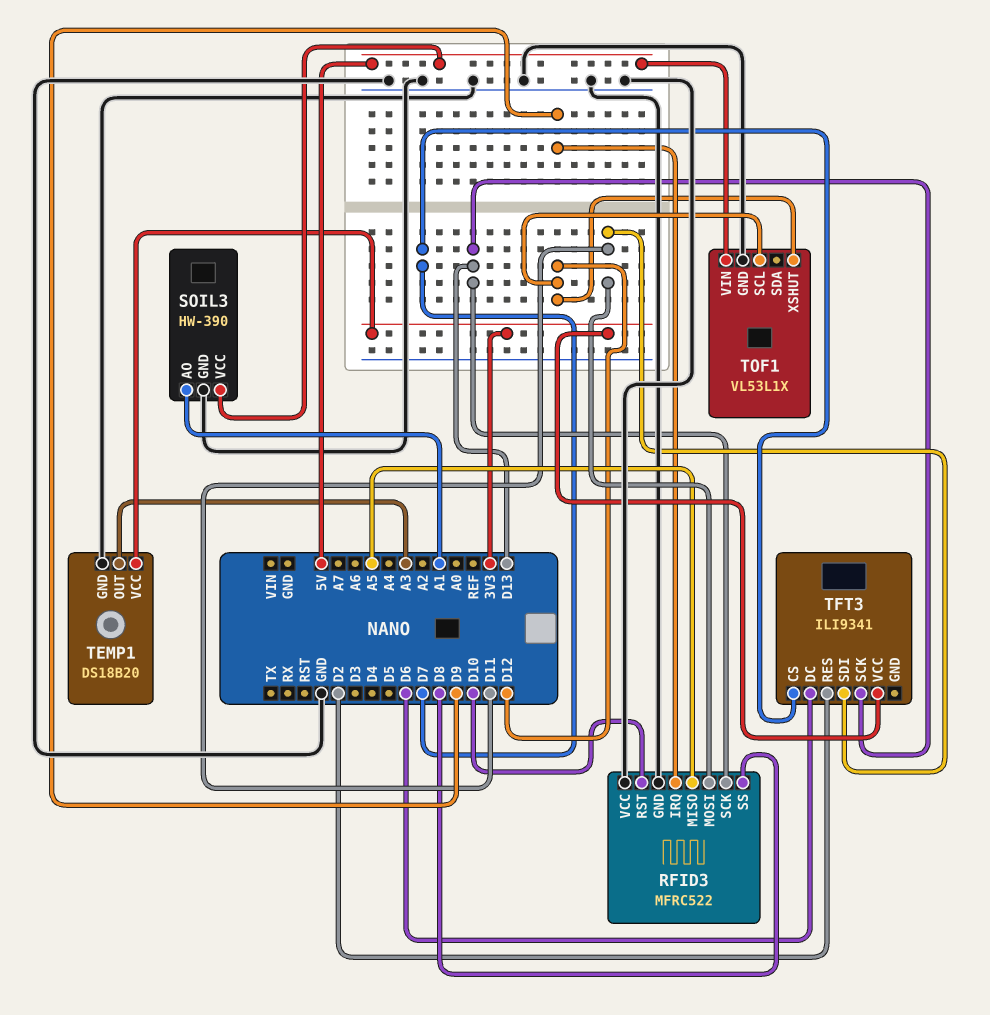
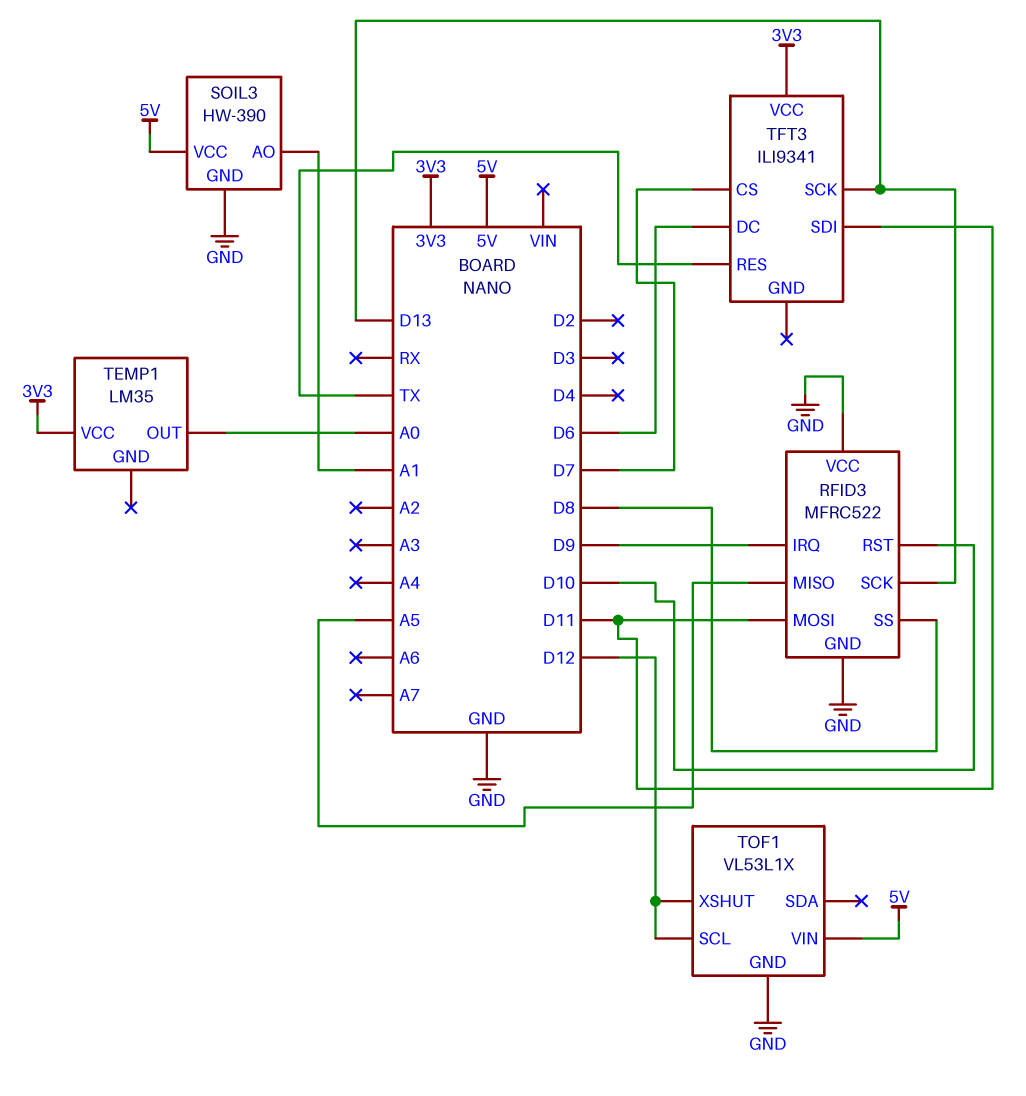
TEMP1: DS18B20 -> LM35
TEMP1 pin GND: GND -> none
TEMP1 pin OUT: A3 -> A0
TFT3 pin RES: D2 -> TX

